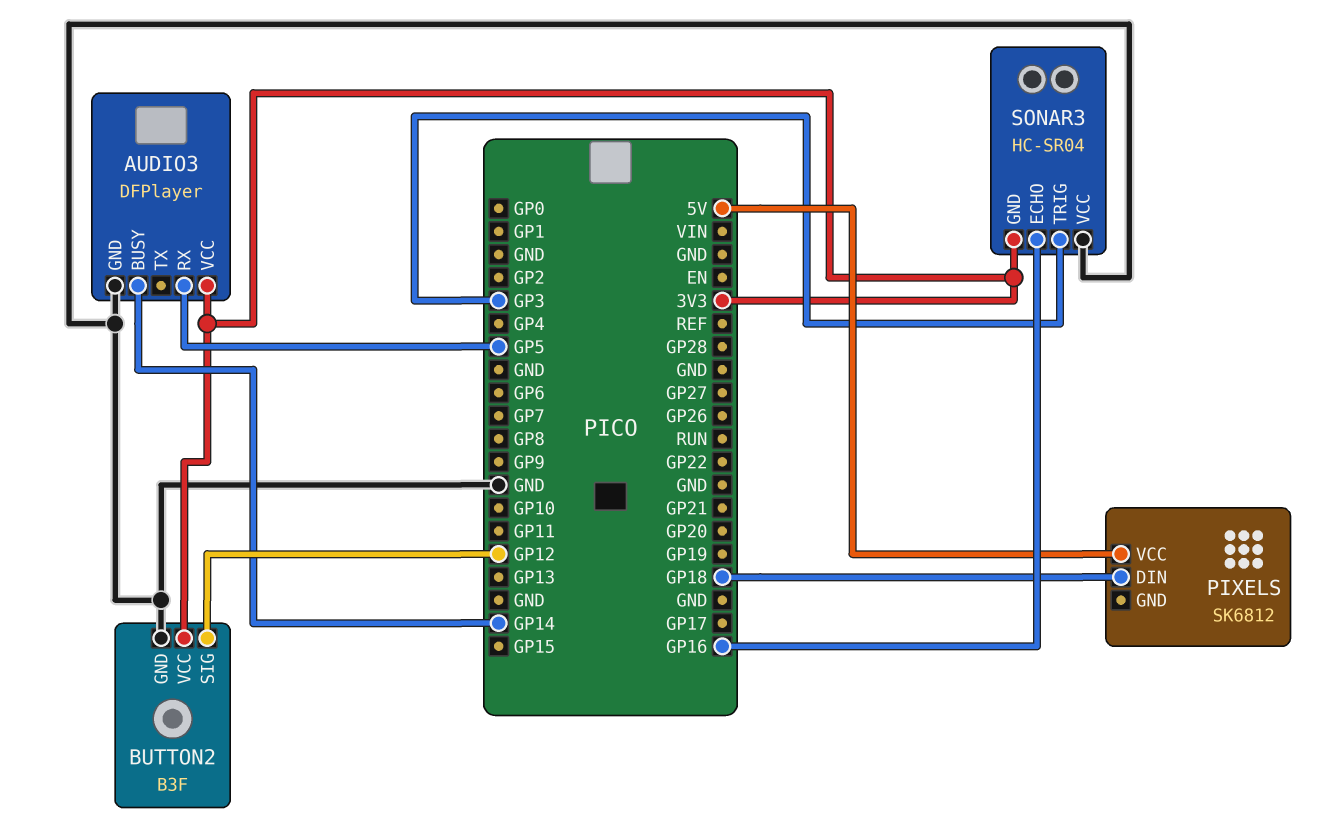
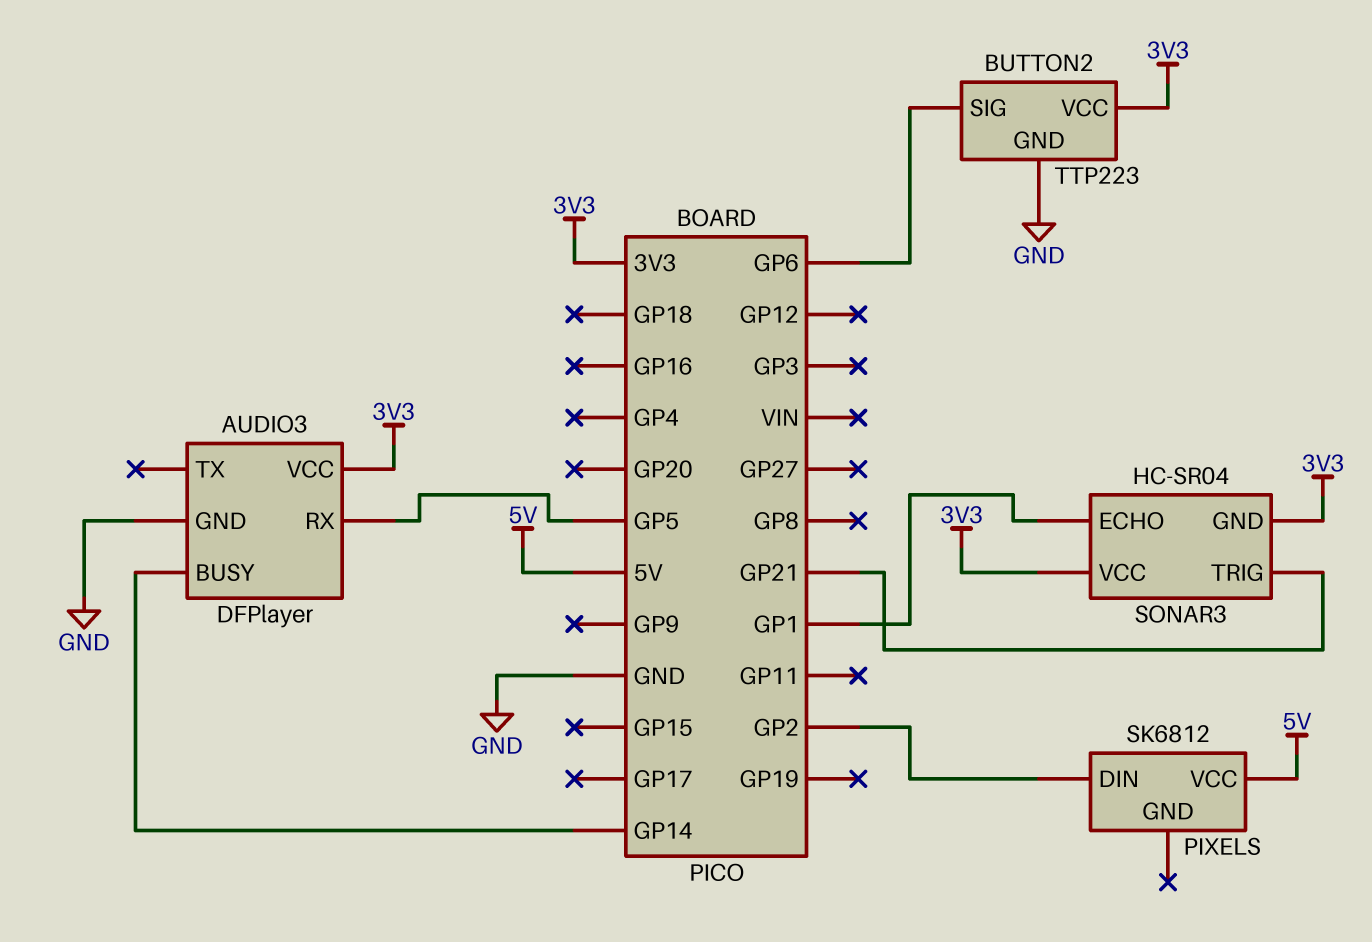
BUTTON2: B3F -> TTP223
BUTTON2 pin SIG: GP12 -> GP6
PIXELS pin DIN: GP18 -> GP2
SONAR3 pin ECHO: GP16 -> GP1
SONAR3 pin TRIG: GP3 -> GP21
SONAR3 pin VCC: GND -> 3V3

